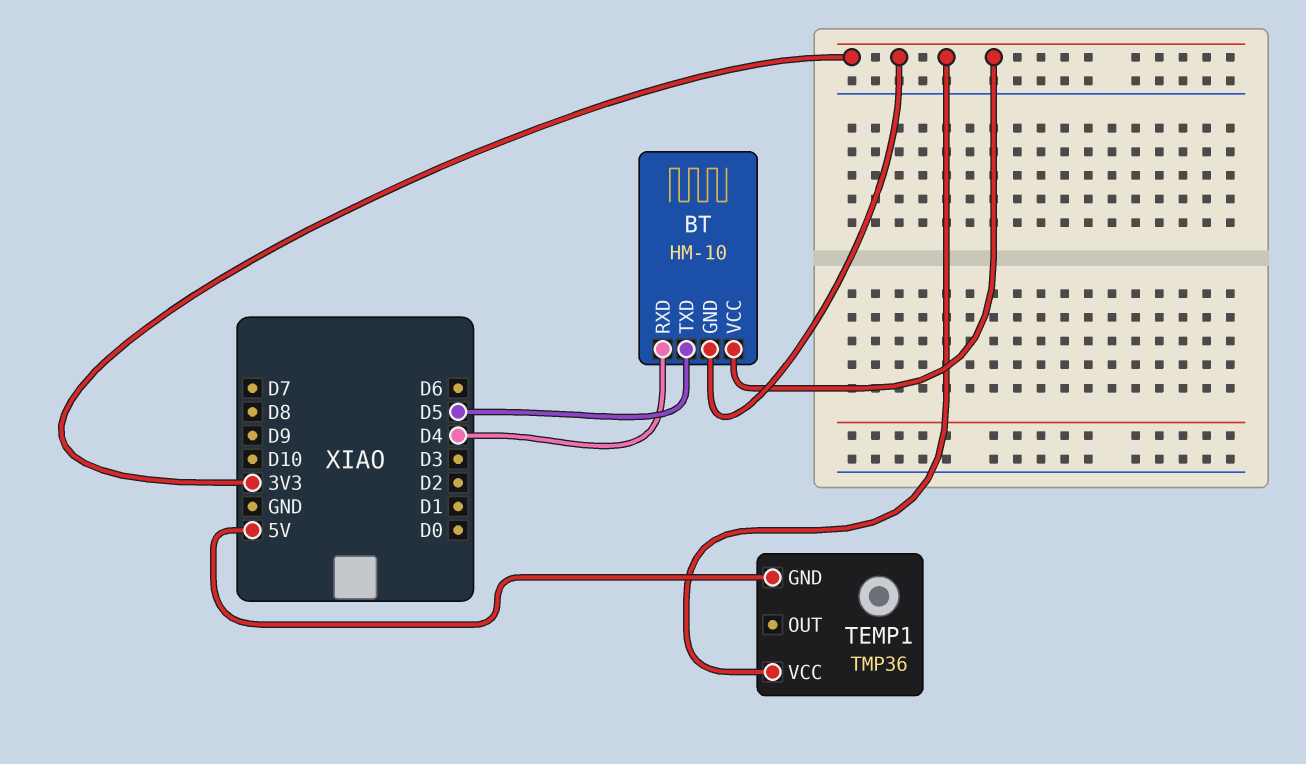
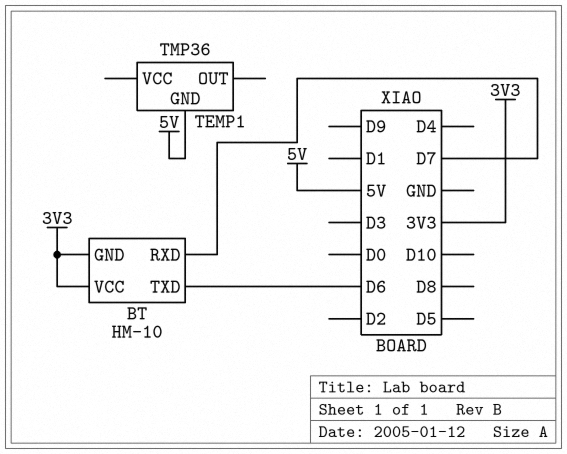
BT pin RXD: D4 -> D7
BT pin TXD: D5 -> D6
TEMP1 pin VCC: 3V3 -> none

